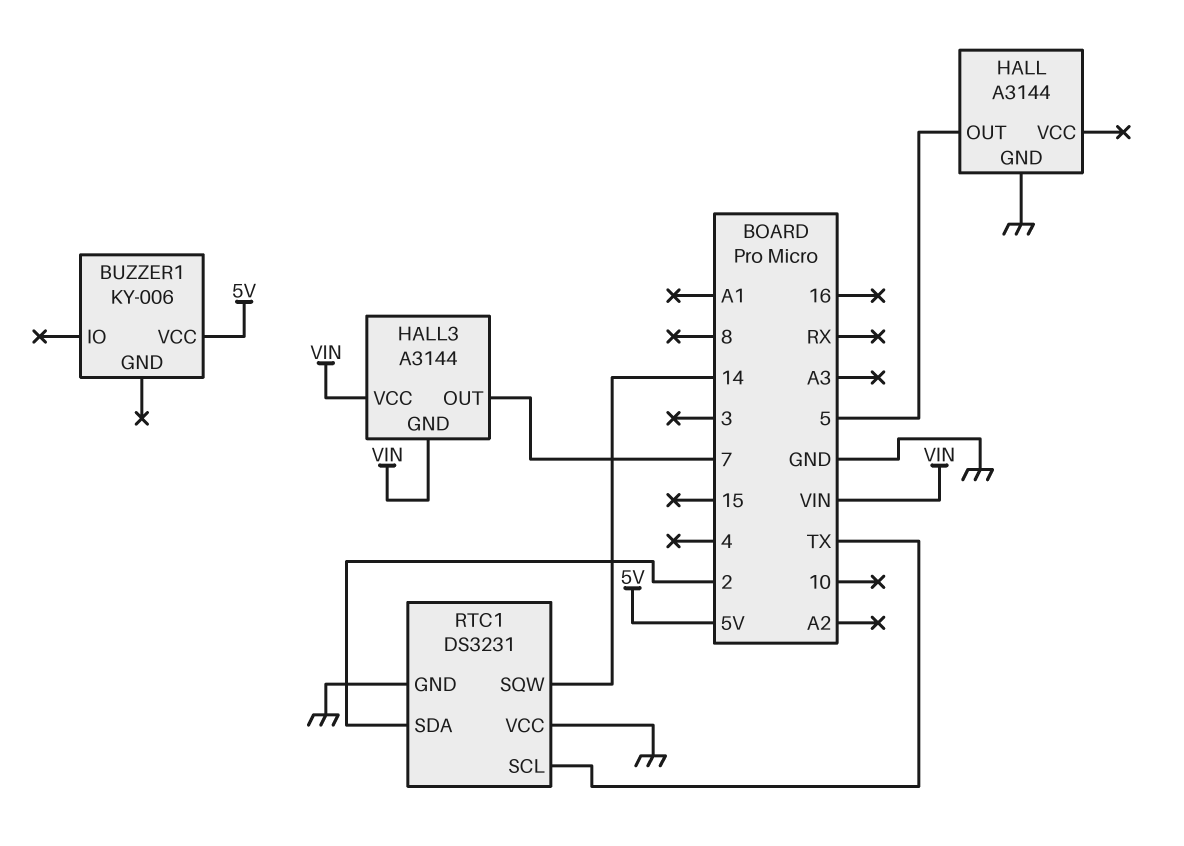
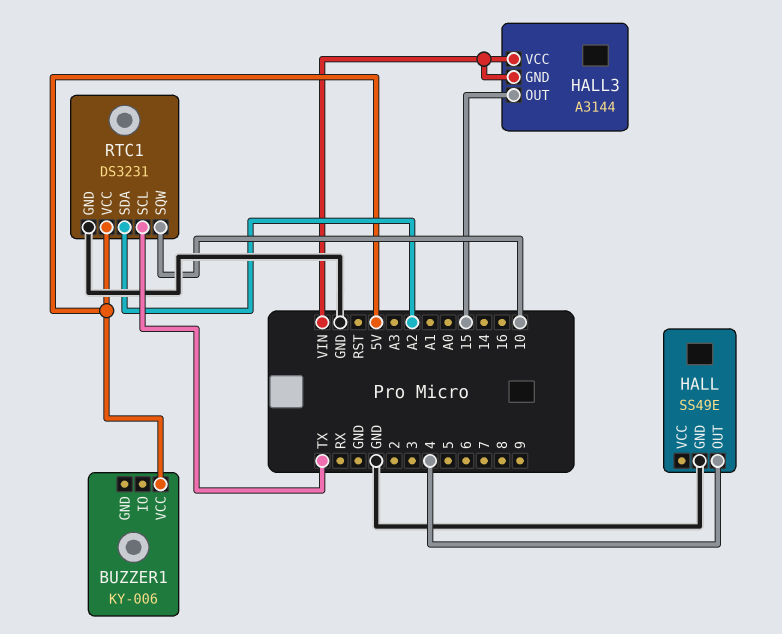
HALL: A3144 -> SS49E
HALL pin OUT: 5 -> 4
HALL3 pin OUT: 7 -> 15
RTC1 pin SDA: 2 -> A2
RTC1 pin SQW: 14 -> 10
RTC1 pin VCC: GND -> 5V

